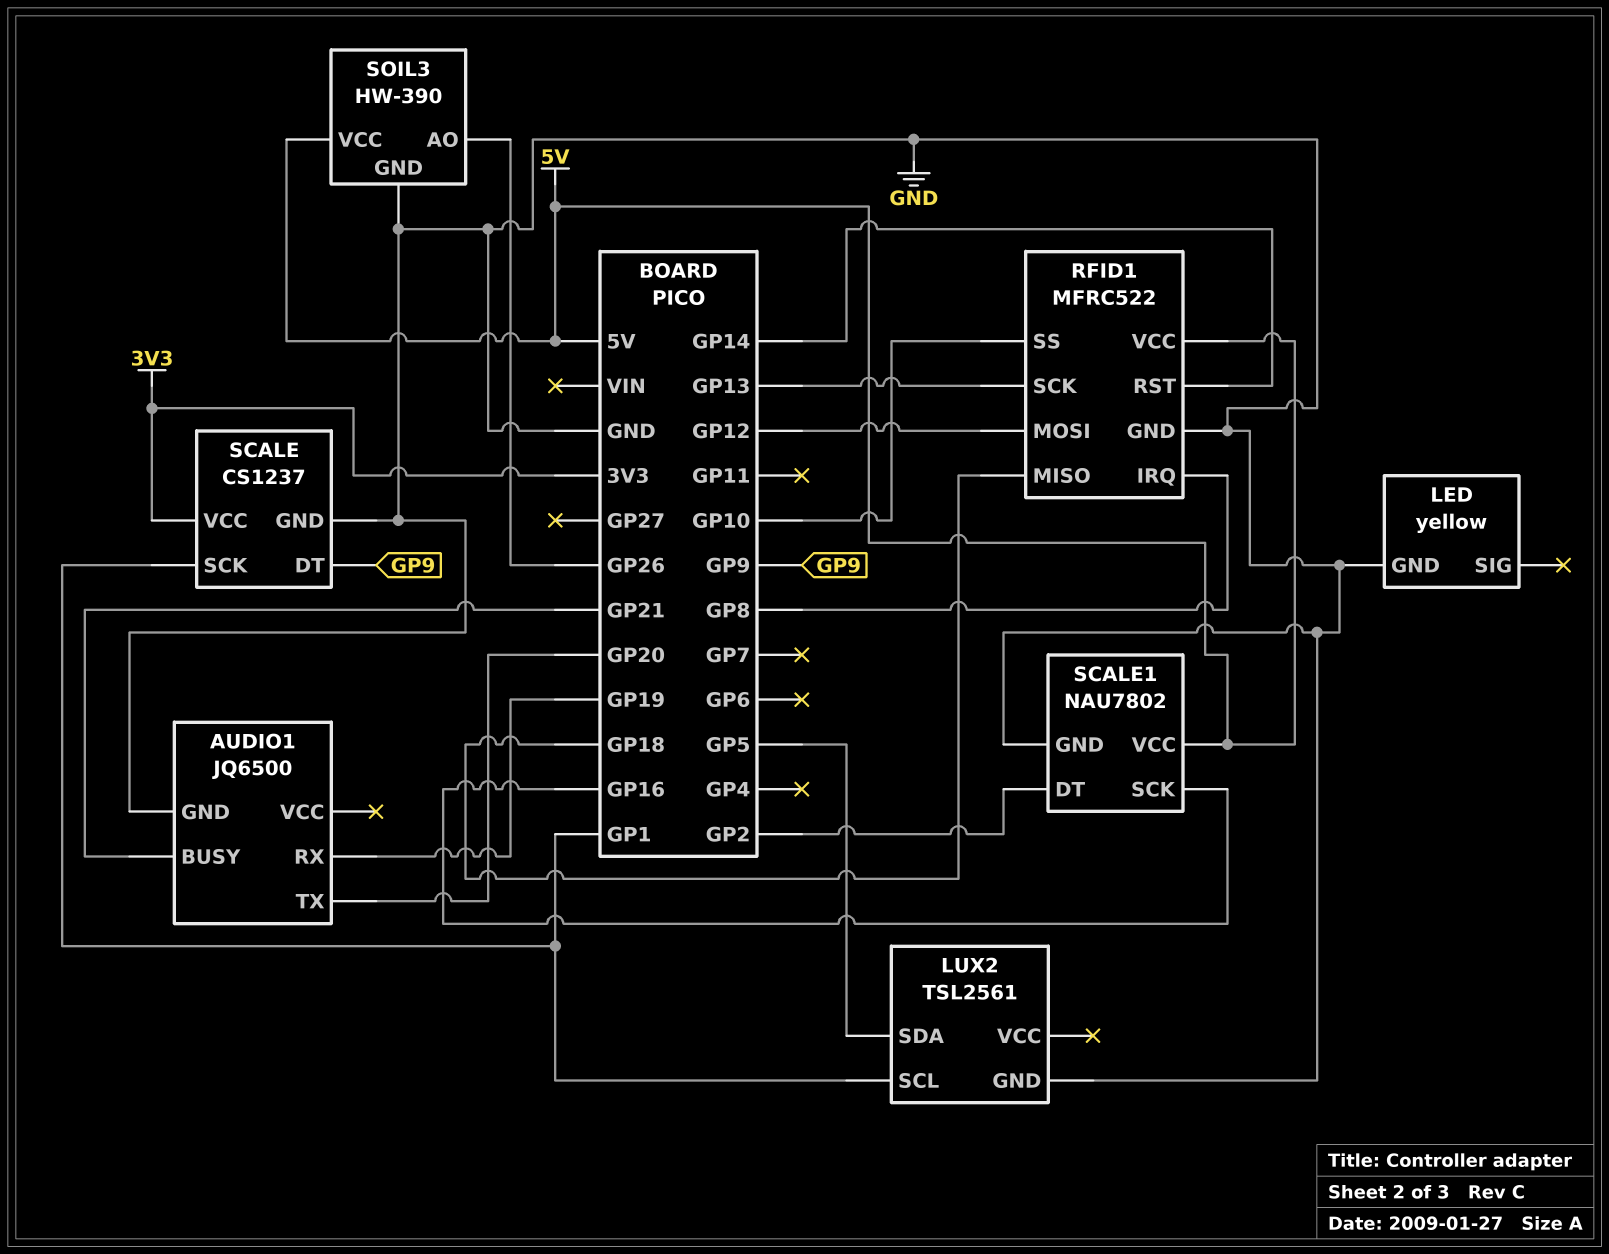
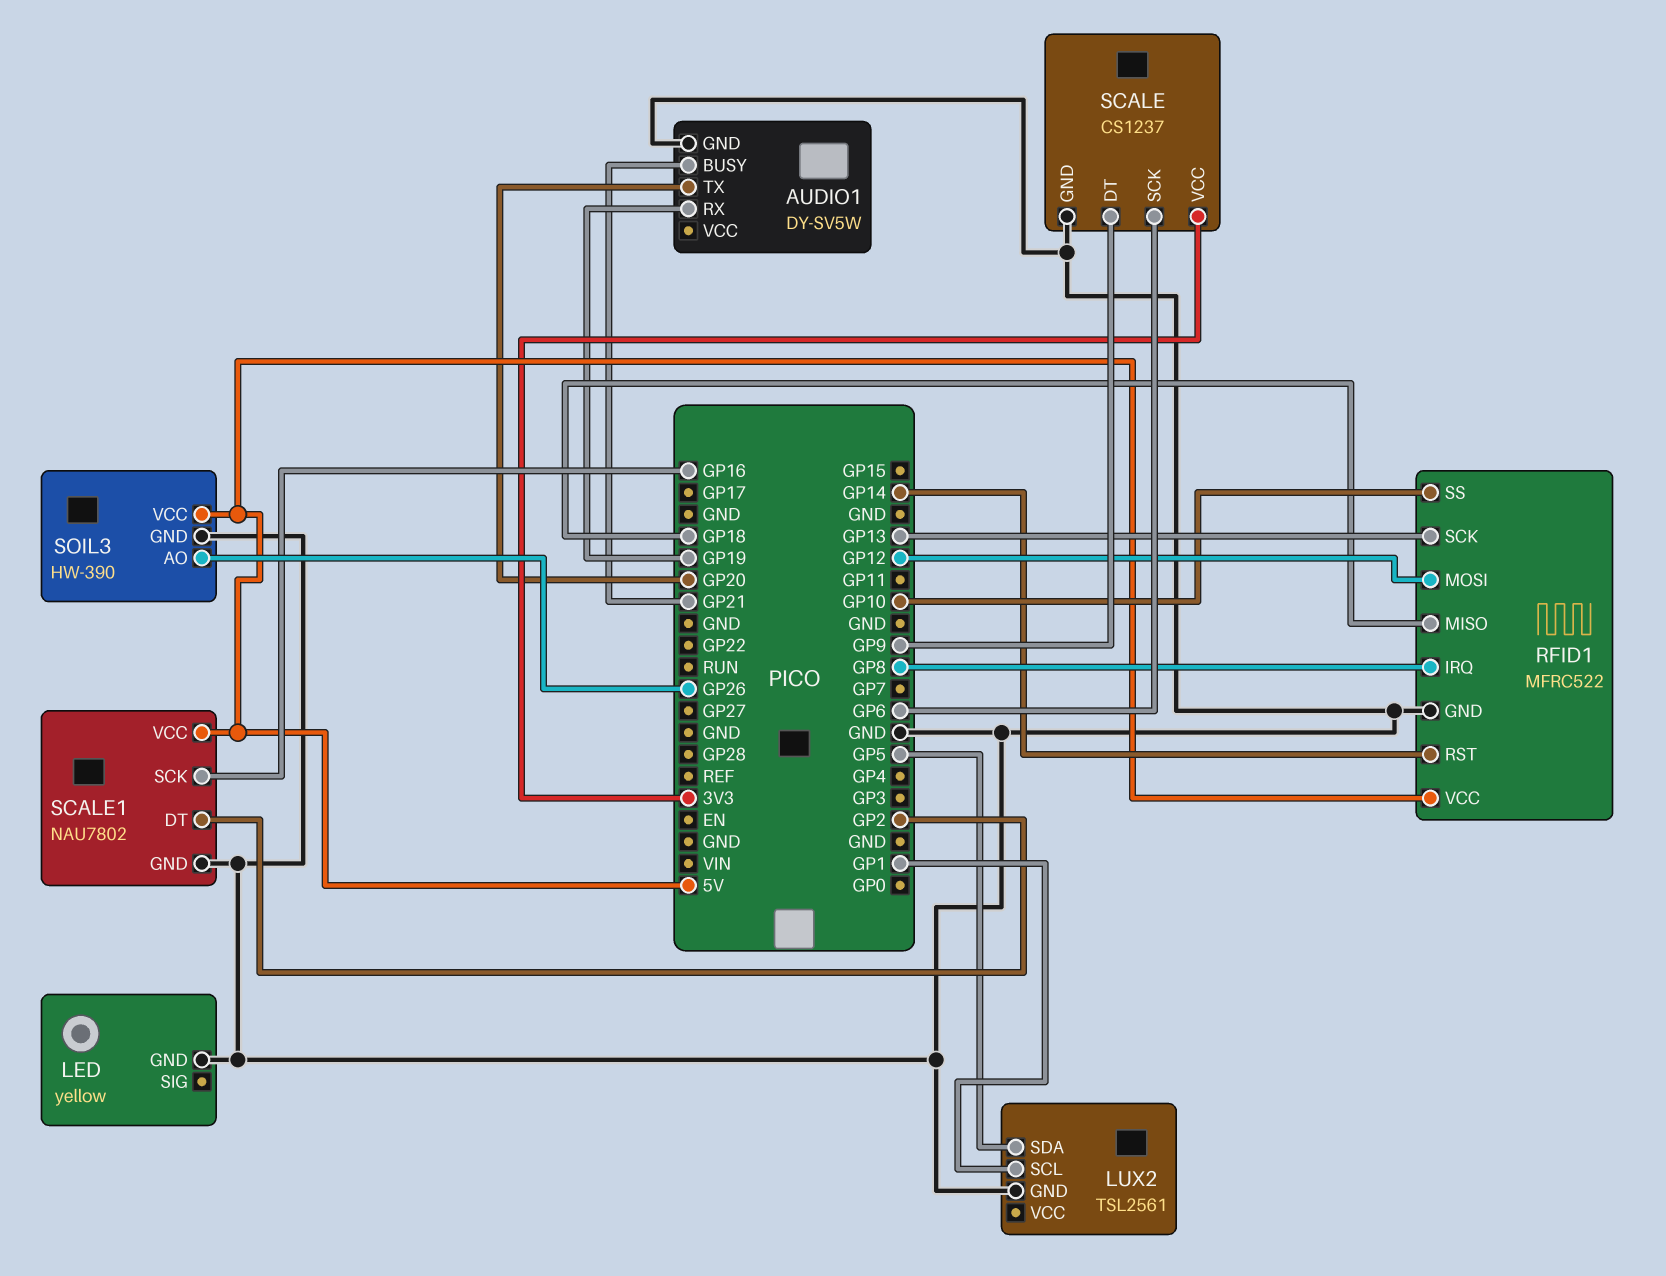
AUDIO1: JQ6500 -> DY-SV5W
SCALE pin SCK: GP1 -> GP6

